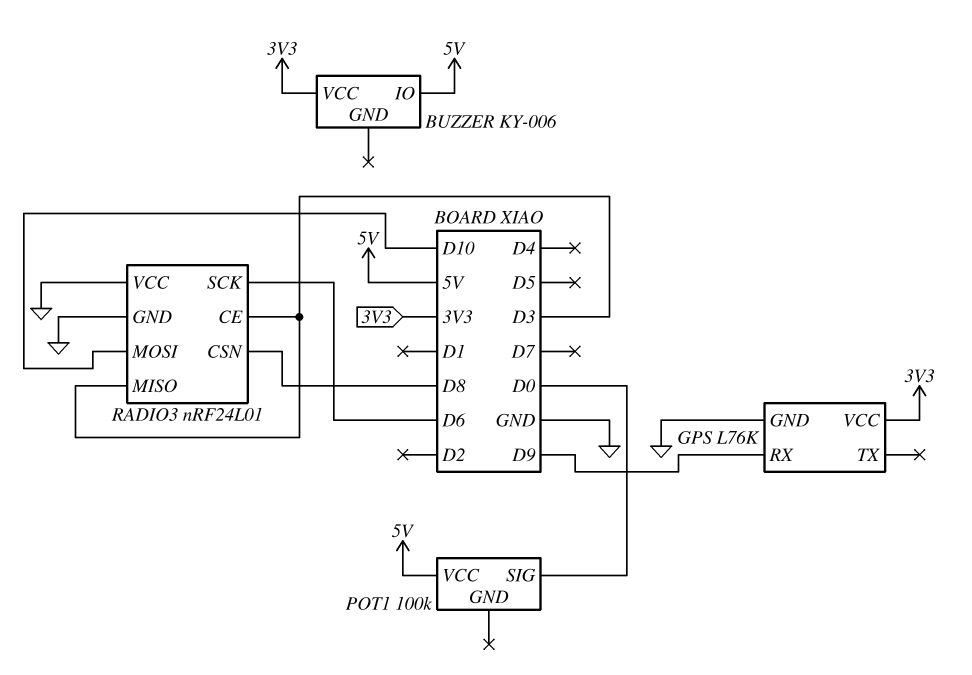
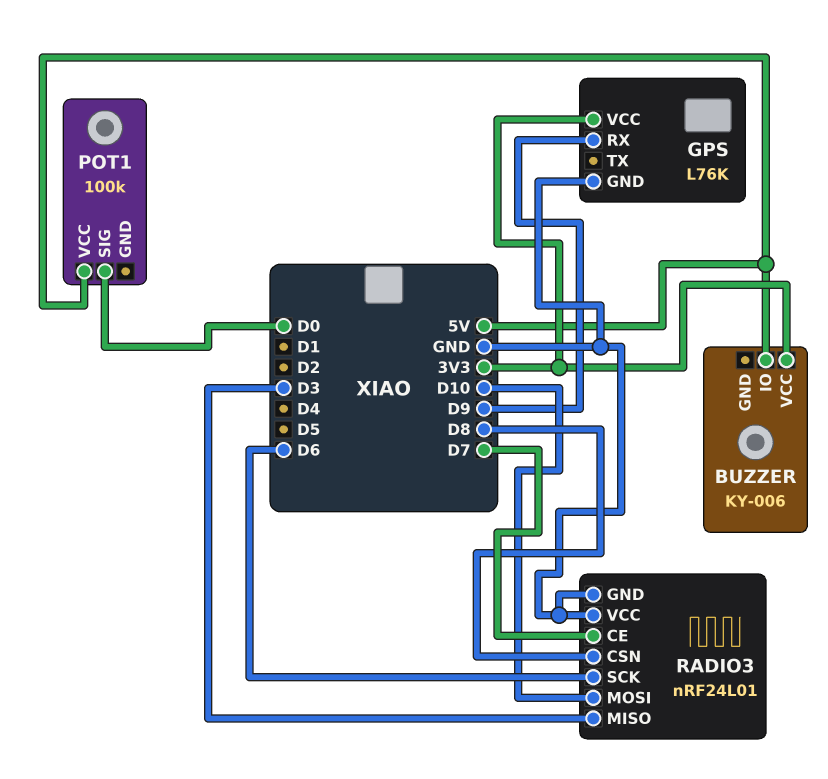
RADIO3 pin CE: D3 -> D7

